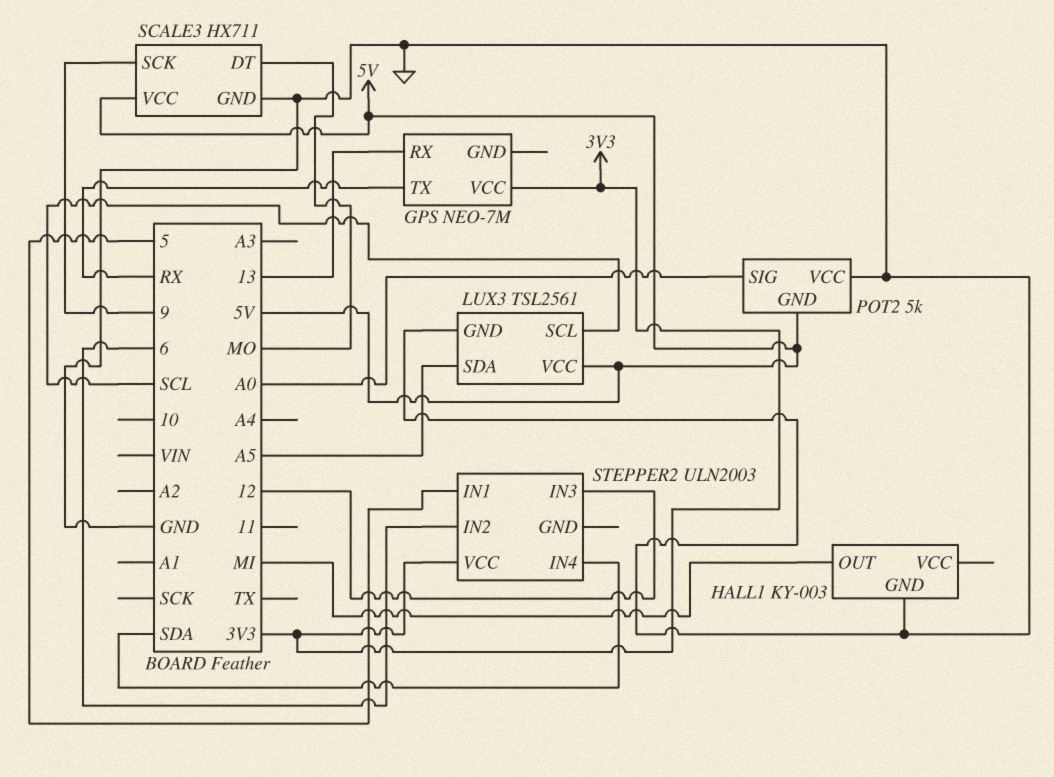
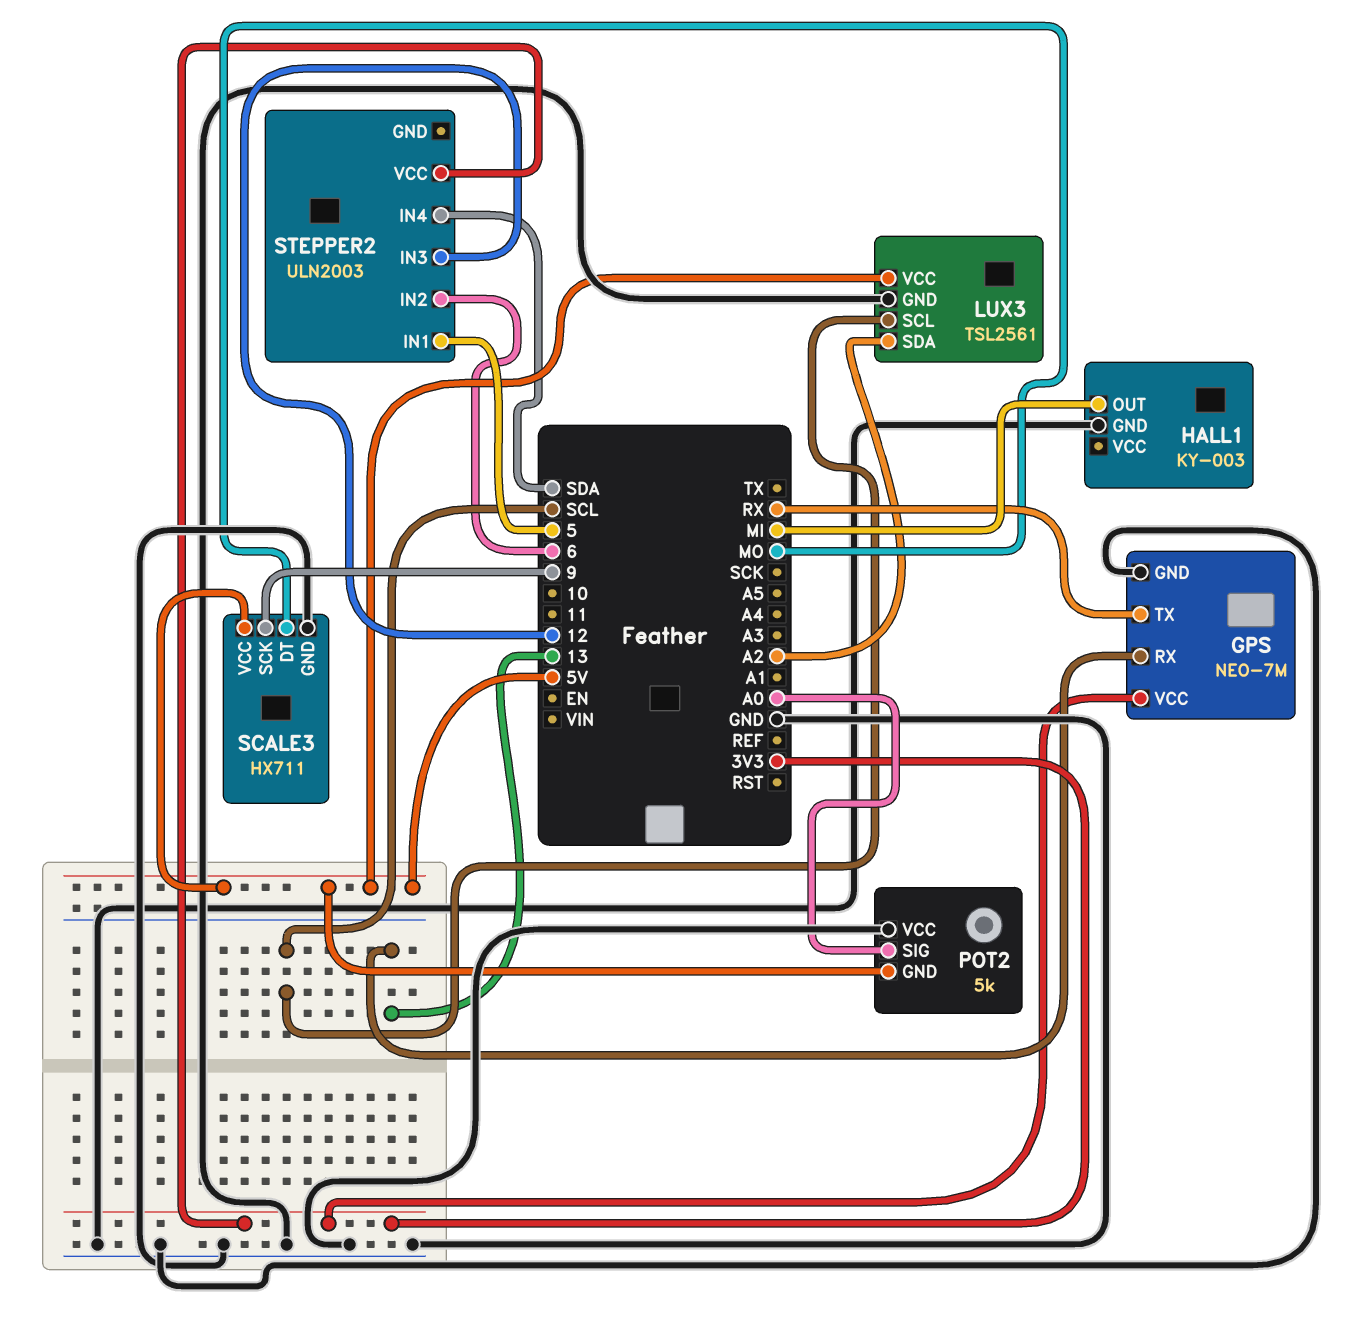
GPS pin GND: none -> GND
LUX3 pin SDA: A5 -> A2

